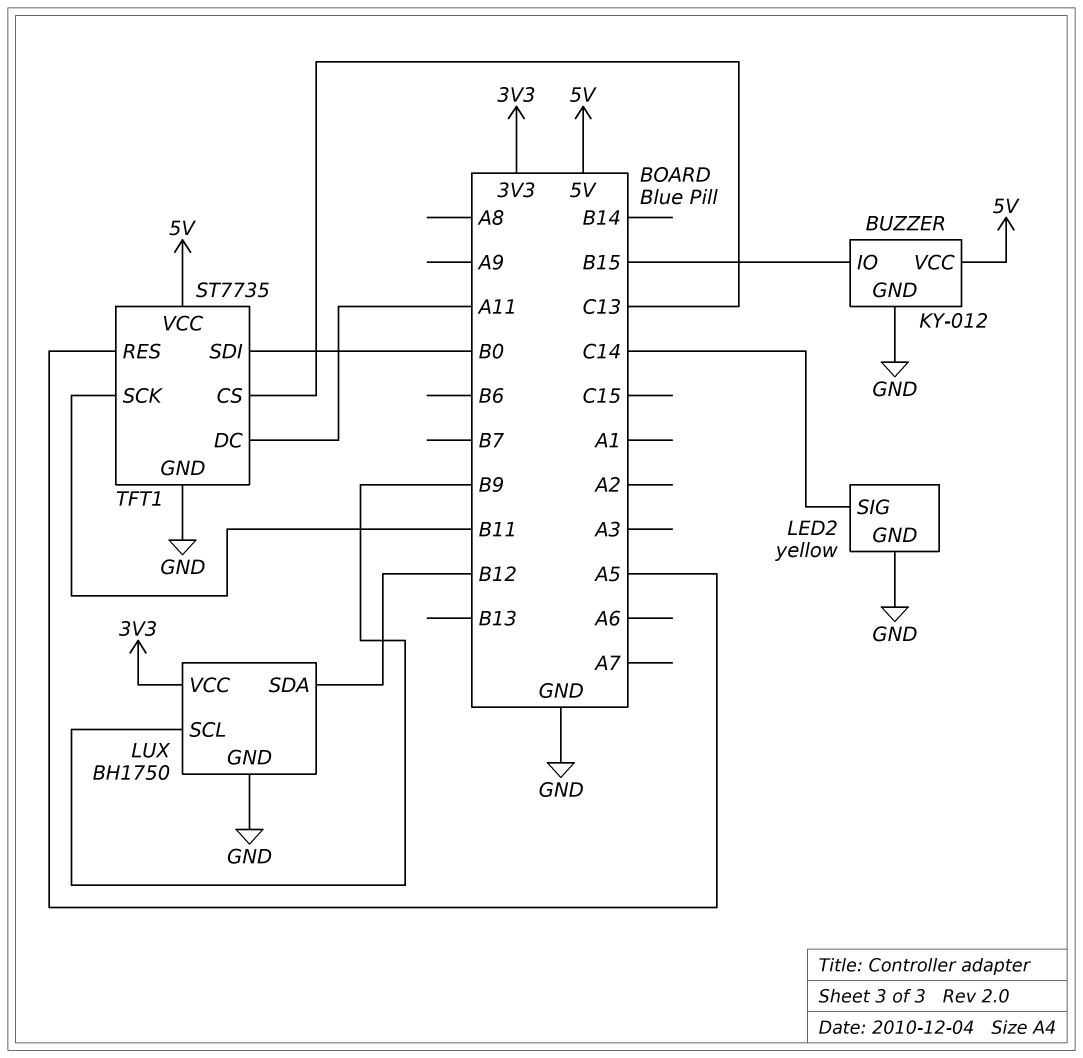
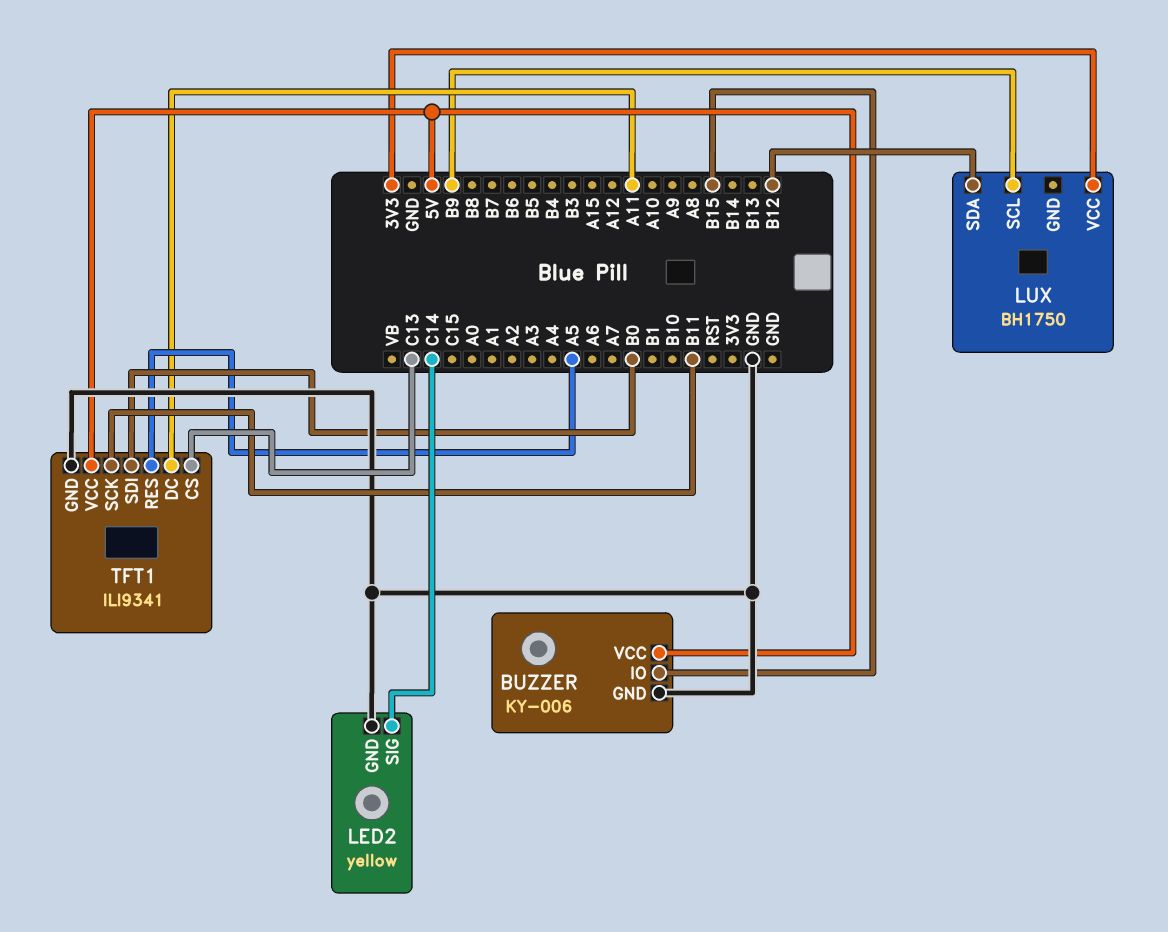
BUZZER: KY-012 -> KY-006
LUX pin GND: GND -> none
TFT1: ST7735 -> ILI9341

